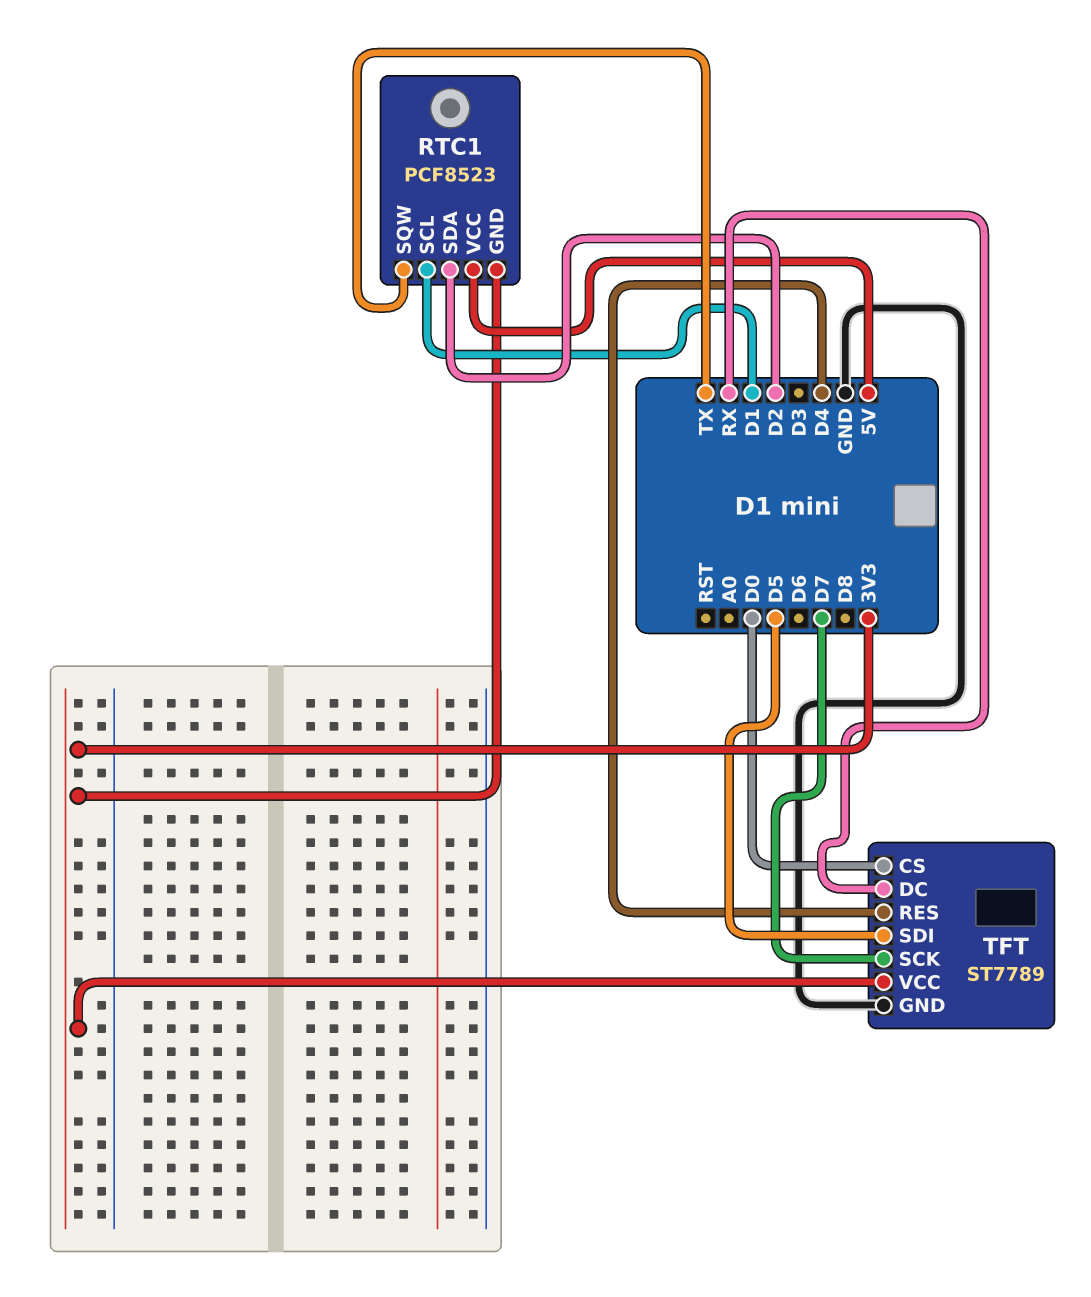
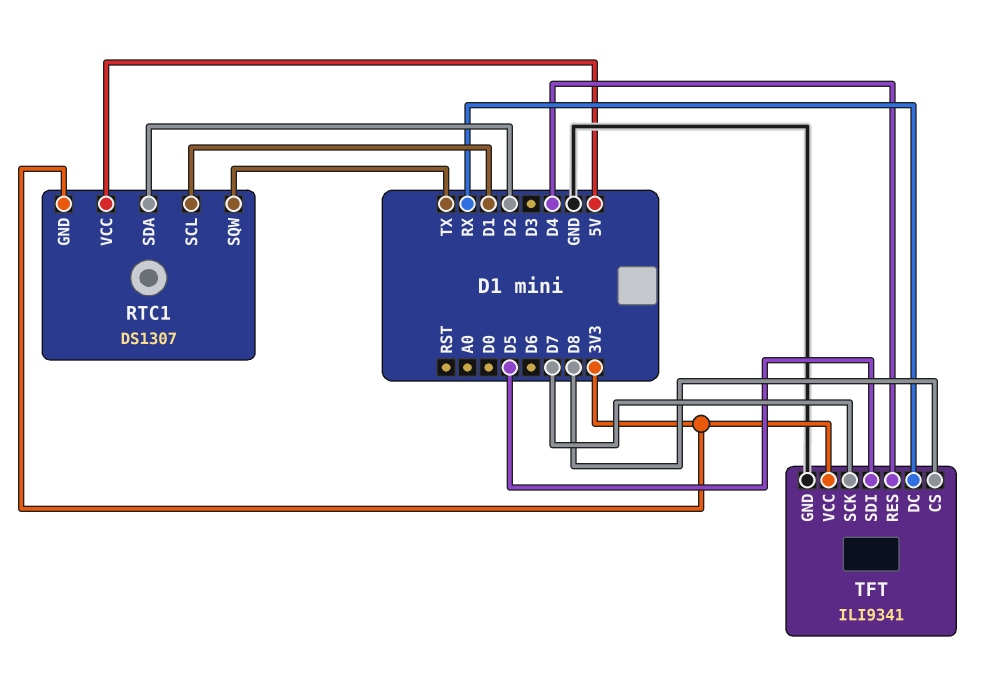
RTC1: PCF8523 -> DS1307
TFT: ST7789 -> ILI9341
TFT pin CS: D0 -> D8

